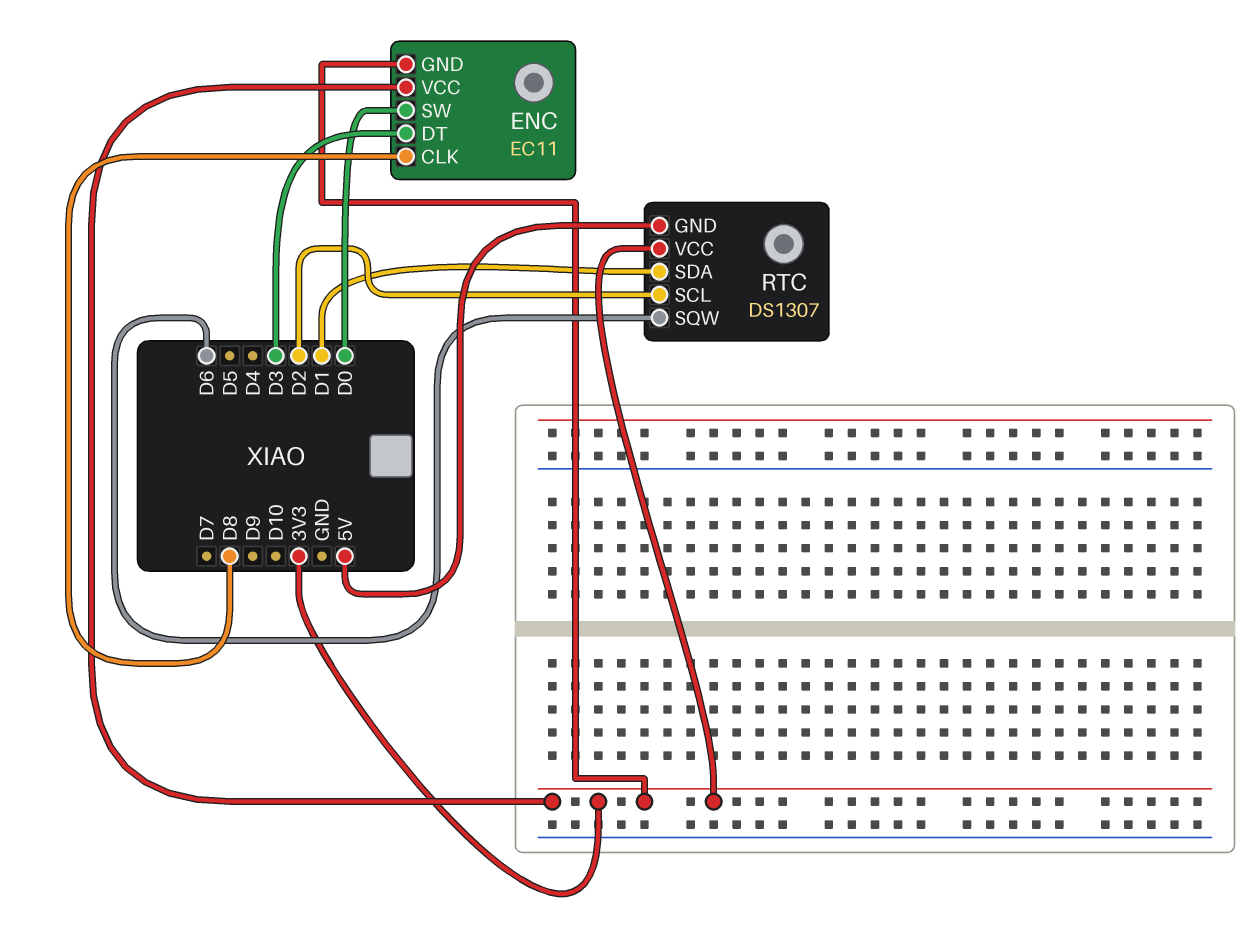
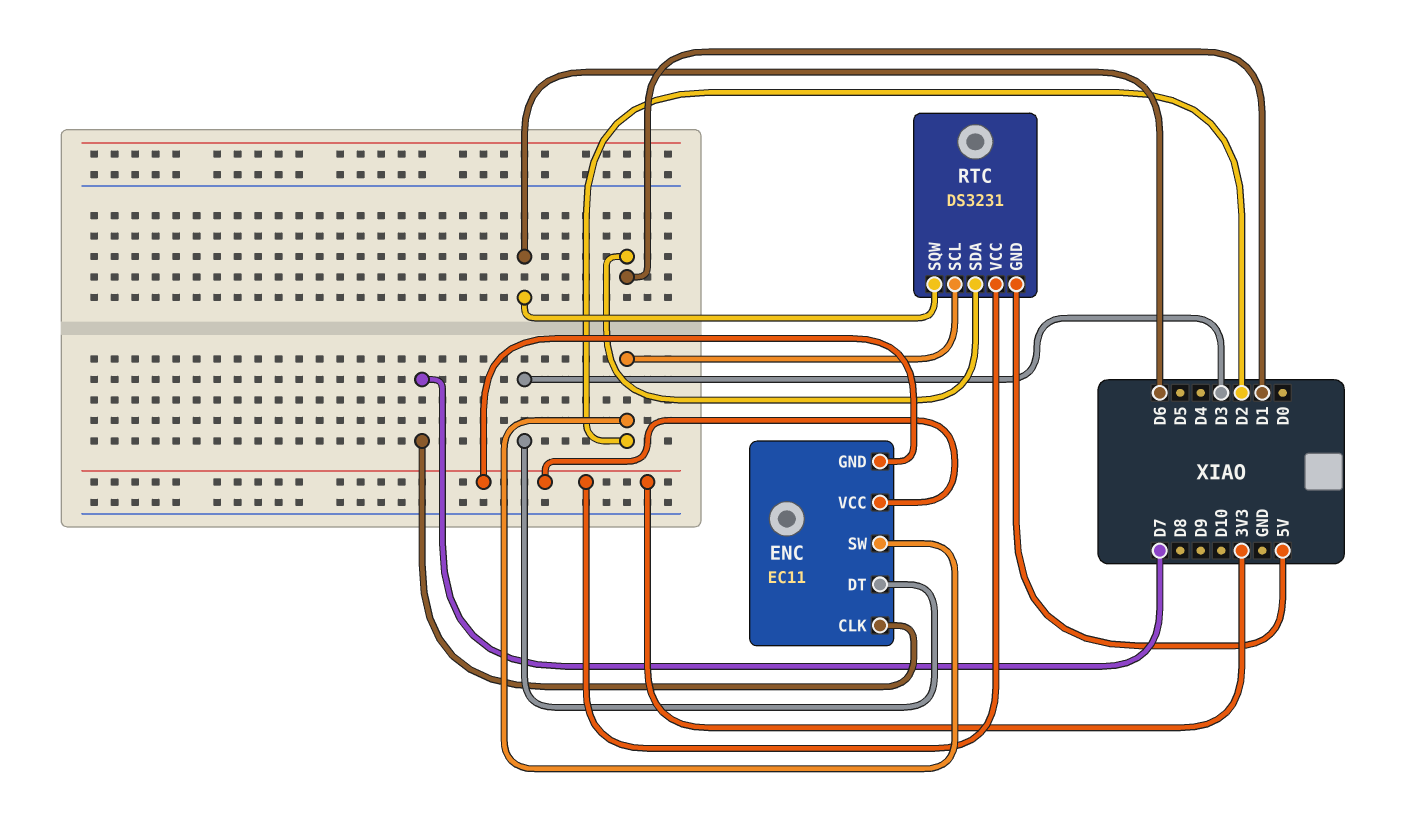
ENC pin CLK: D8 -> D7
ENC pin SW: D0 -> D2
RTC: DS1307 -> DS3231

